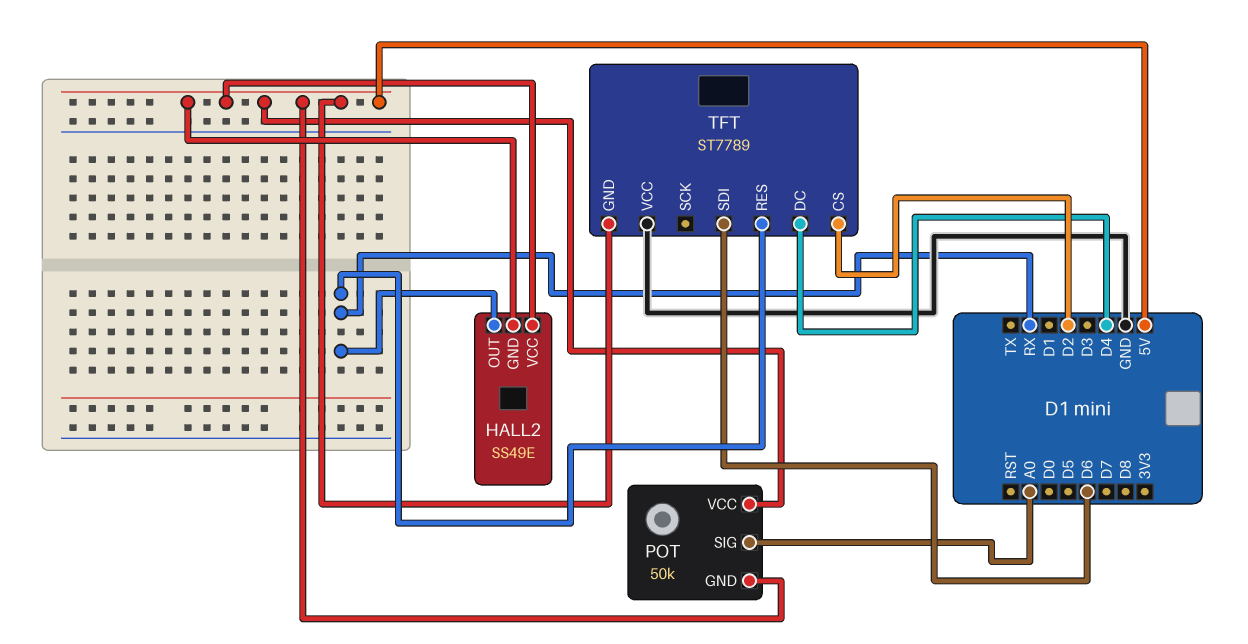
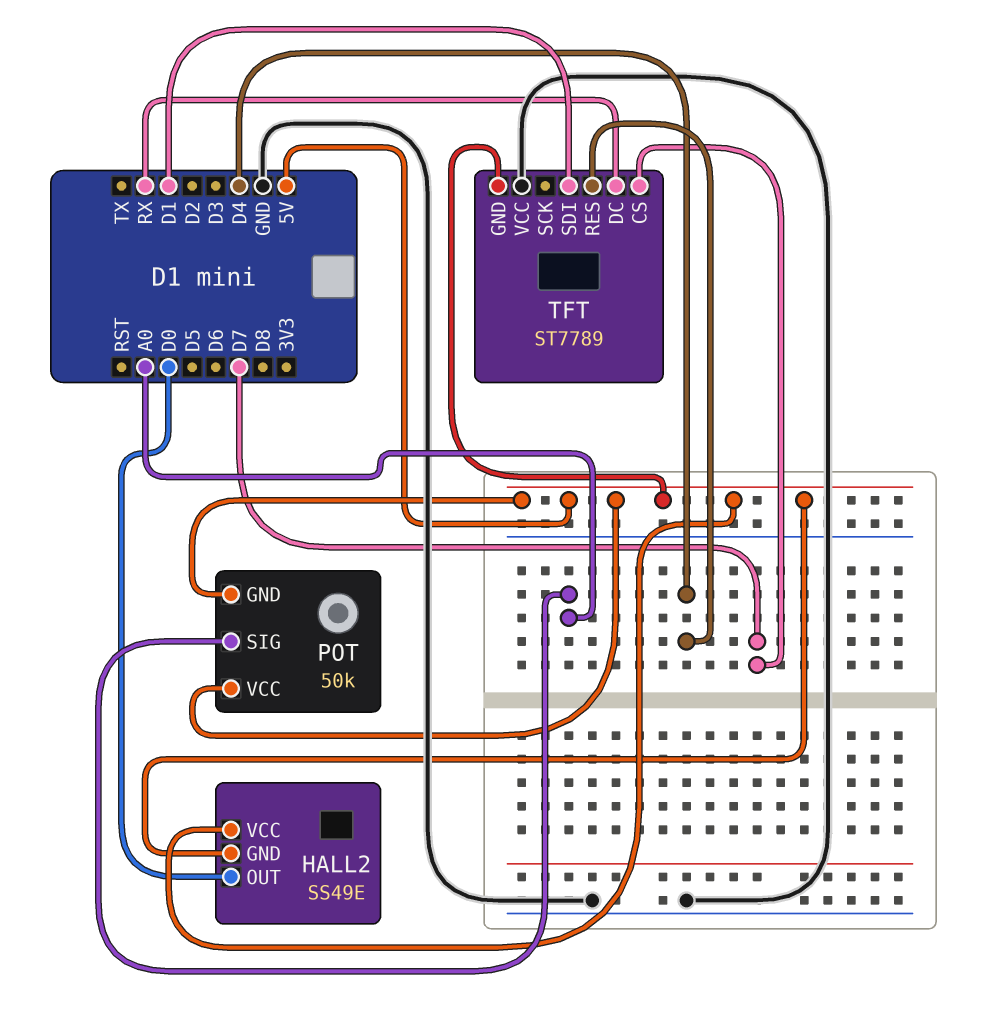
HALL2 pin OUT: RX -> D0
TFT pin CS: D2 -> D7
TFT pin DC: D4 -> RX
TFT pin RES: RX -> D4
TFT pin SDI: D6 -> D1

